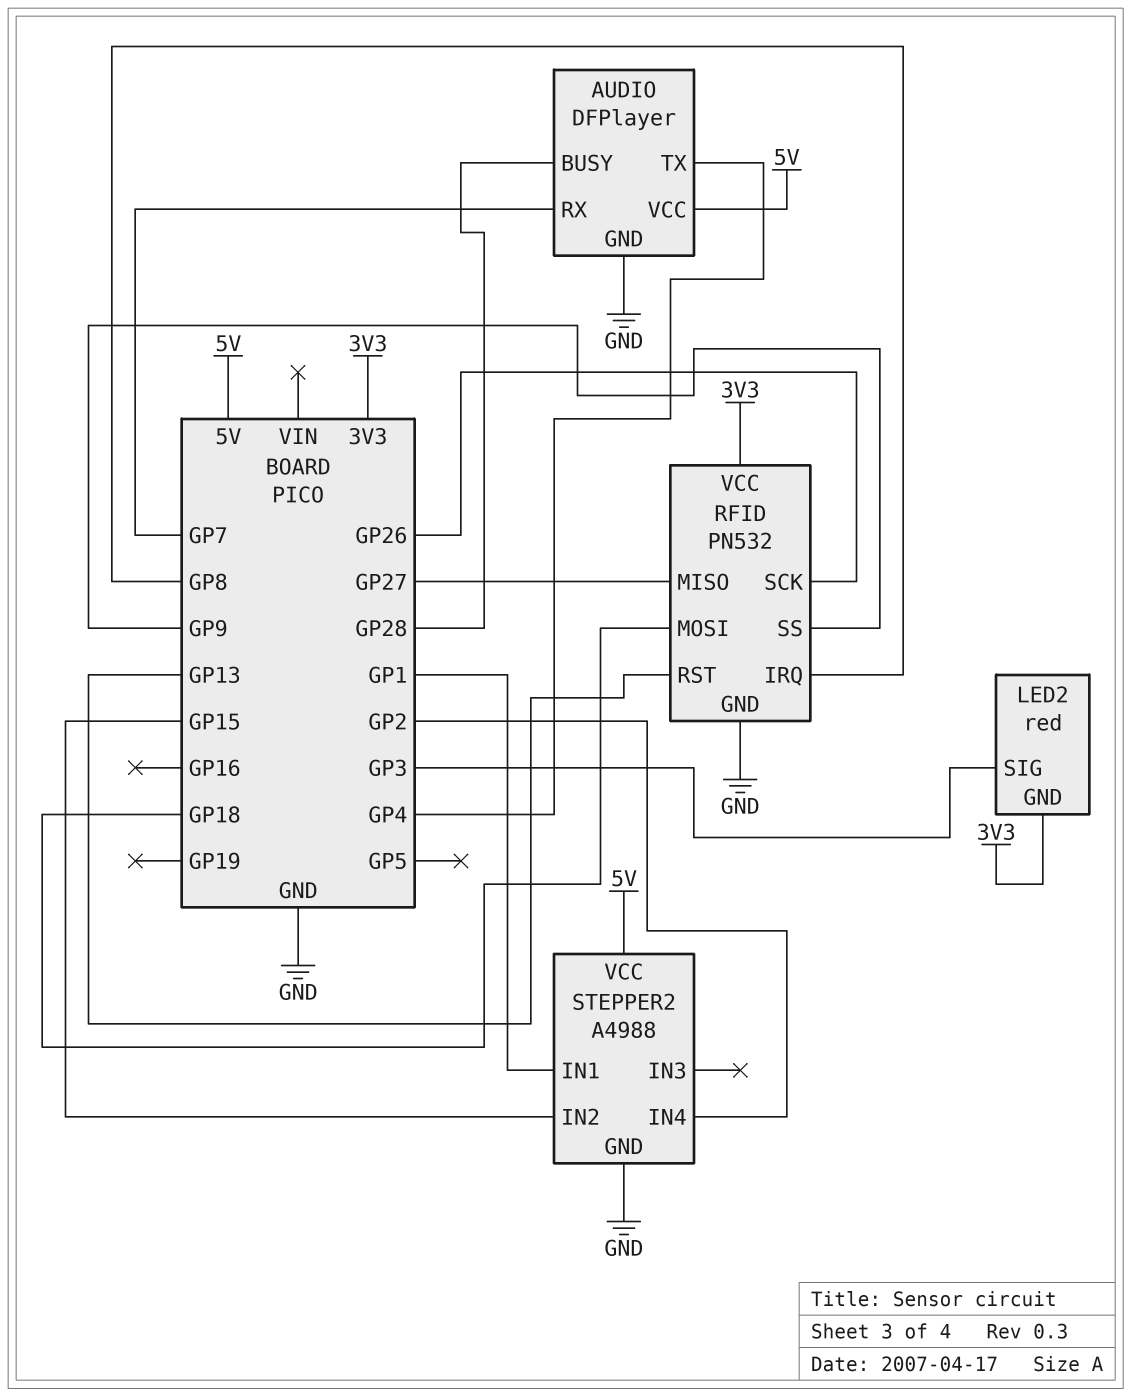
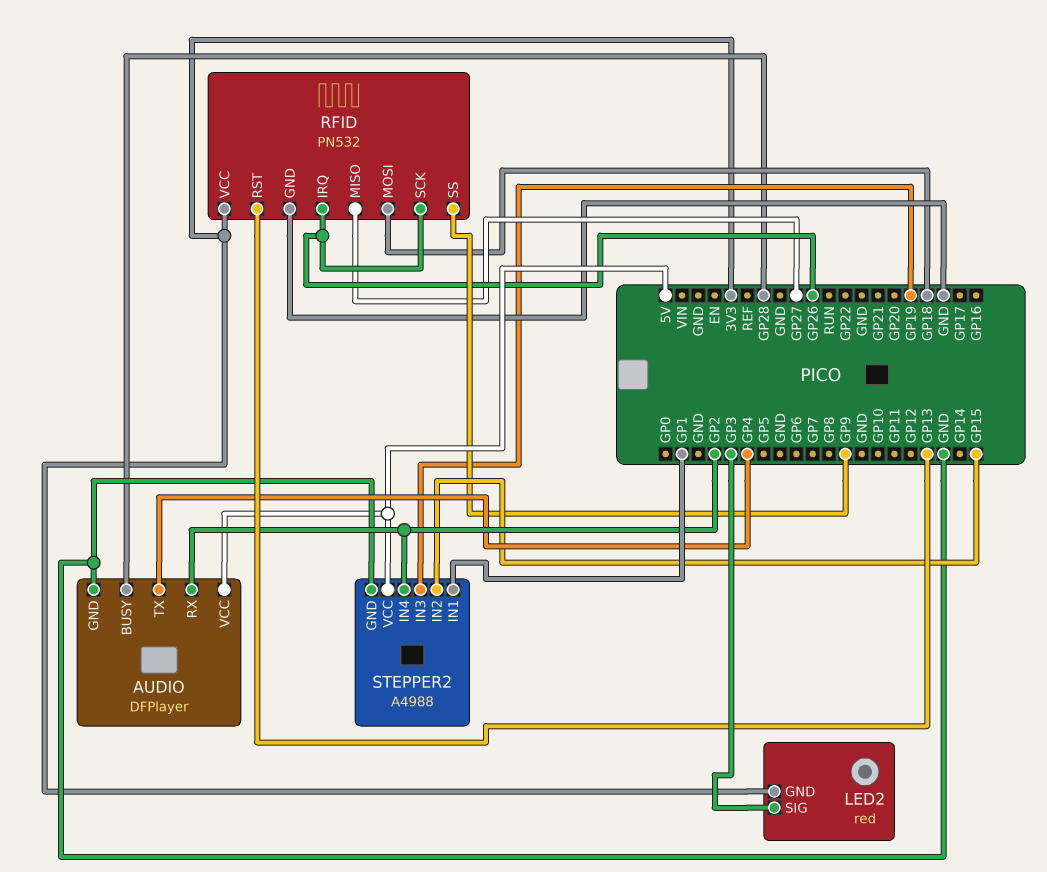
AUDIO pin RX: GP7 -> GP2
RFID pin IRQ: GP8 -> GP26
STEPPER2 pin IN3: none -> GP19

